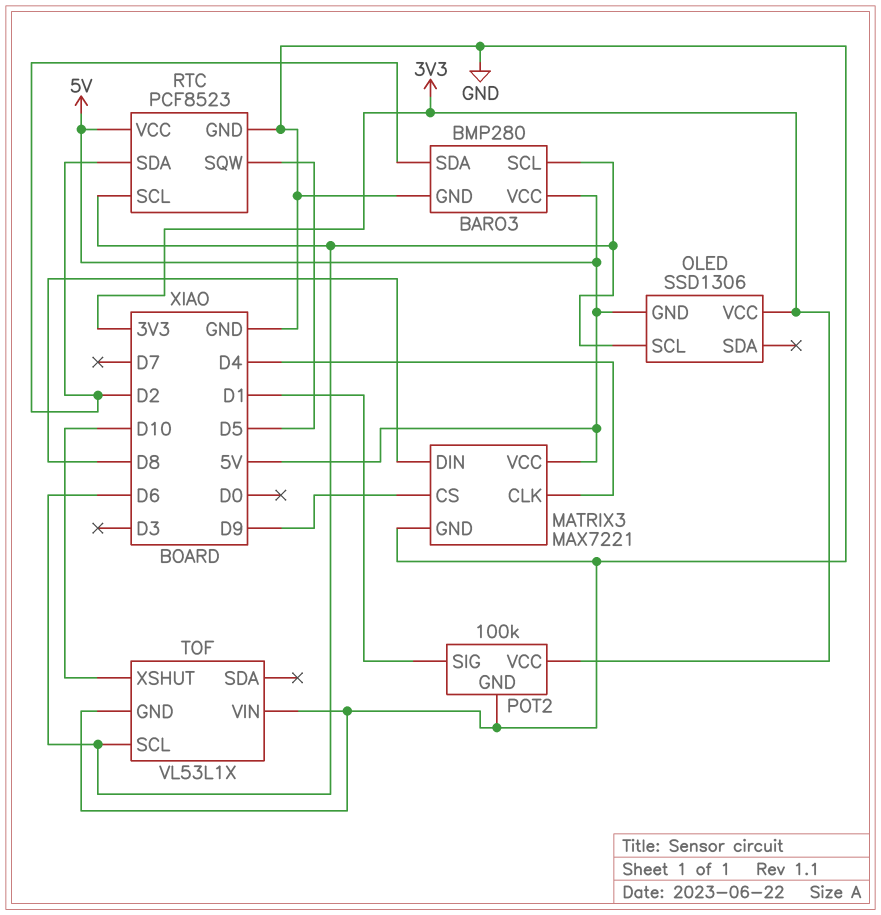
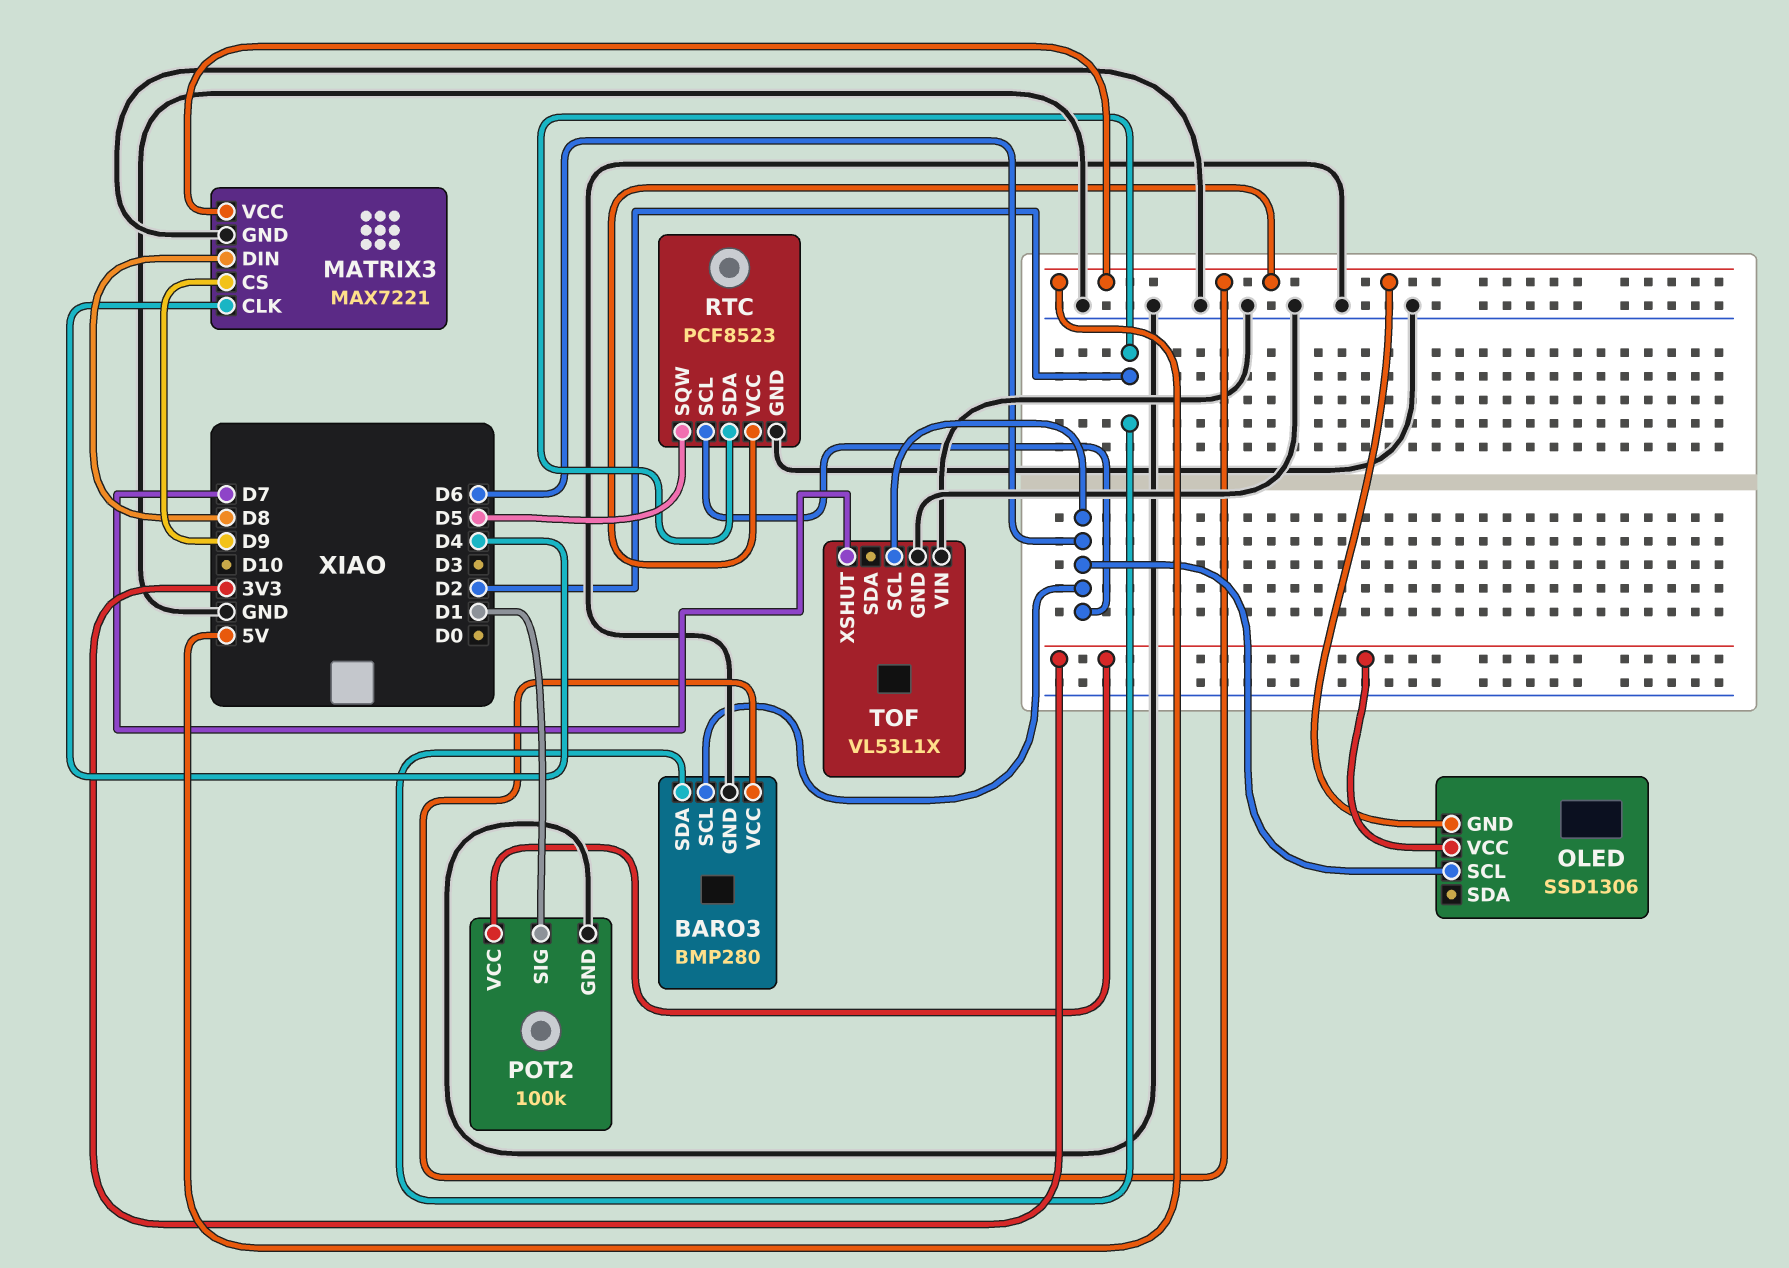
TOF pin XSHUT: D10 -> D7

